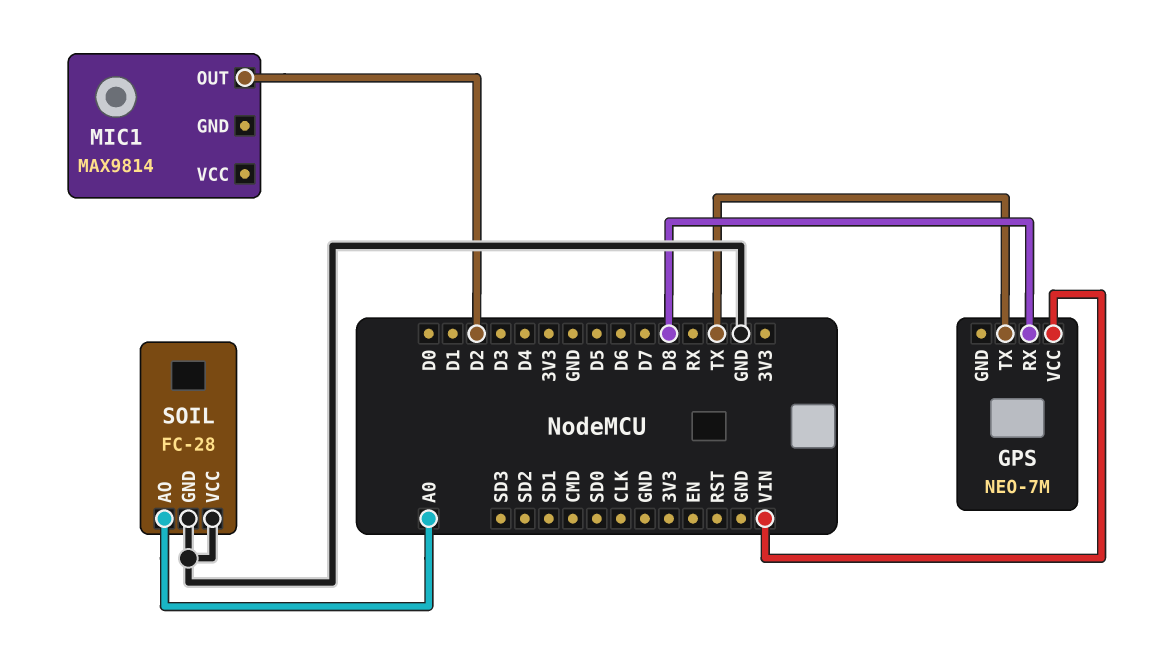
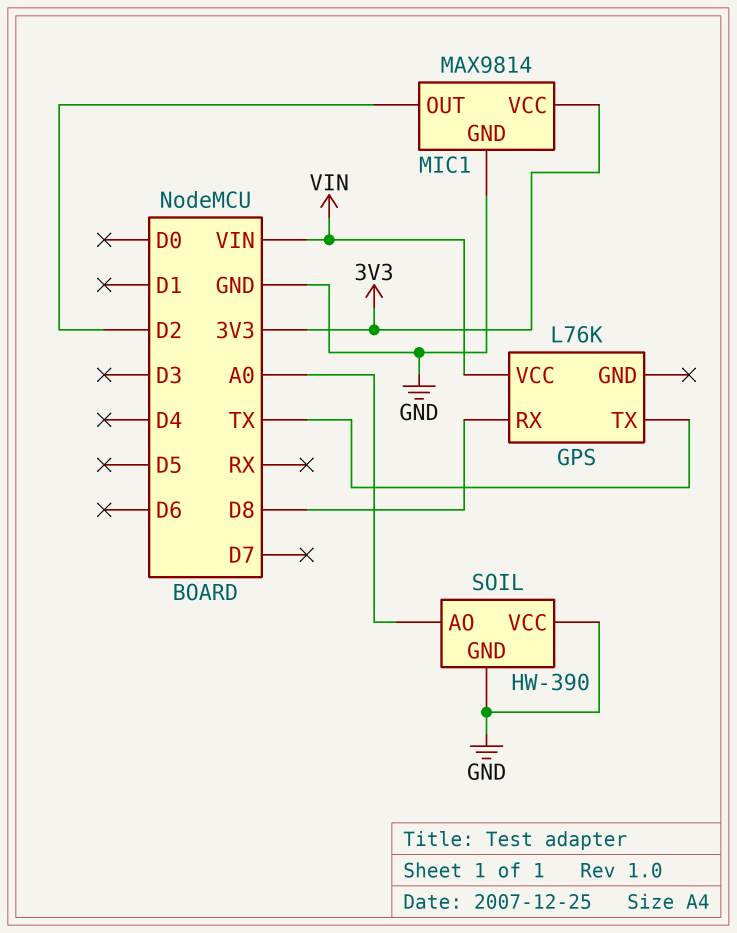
GPS: NEO-7M -> L76K
MIC1 pin GND: none -> GND
MIC1 pin VCC: none -> 3V3
SOIL: FC-28 -> HW-390

